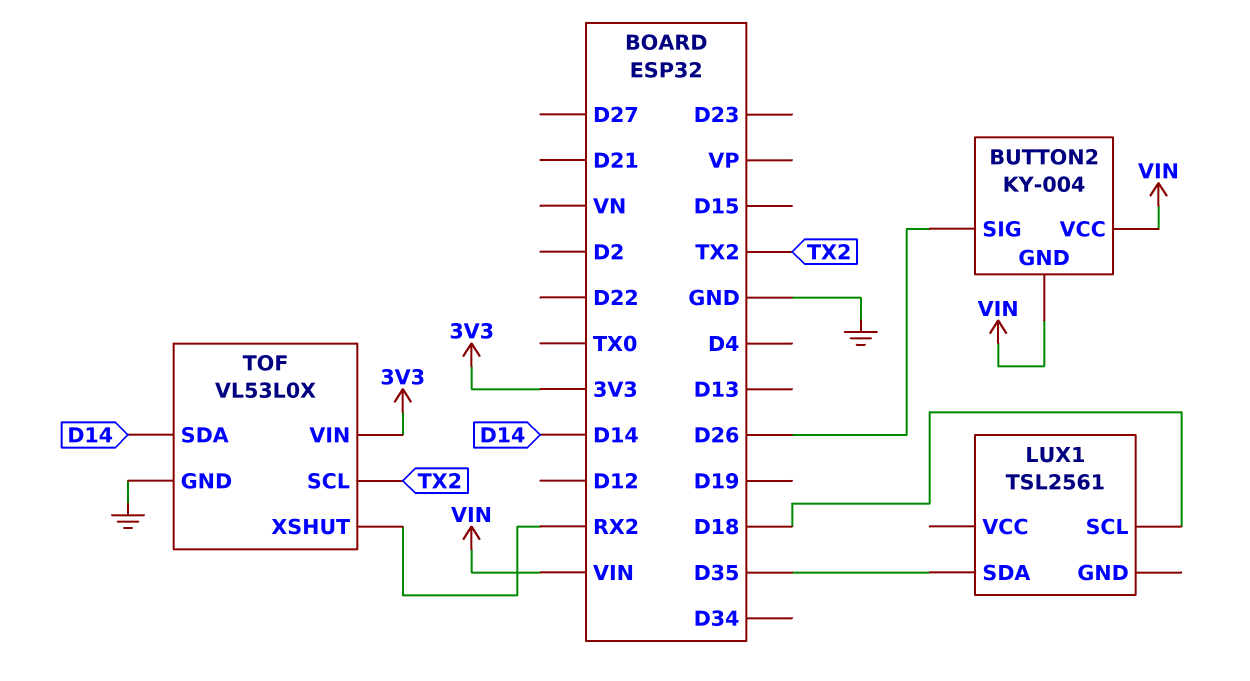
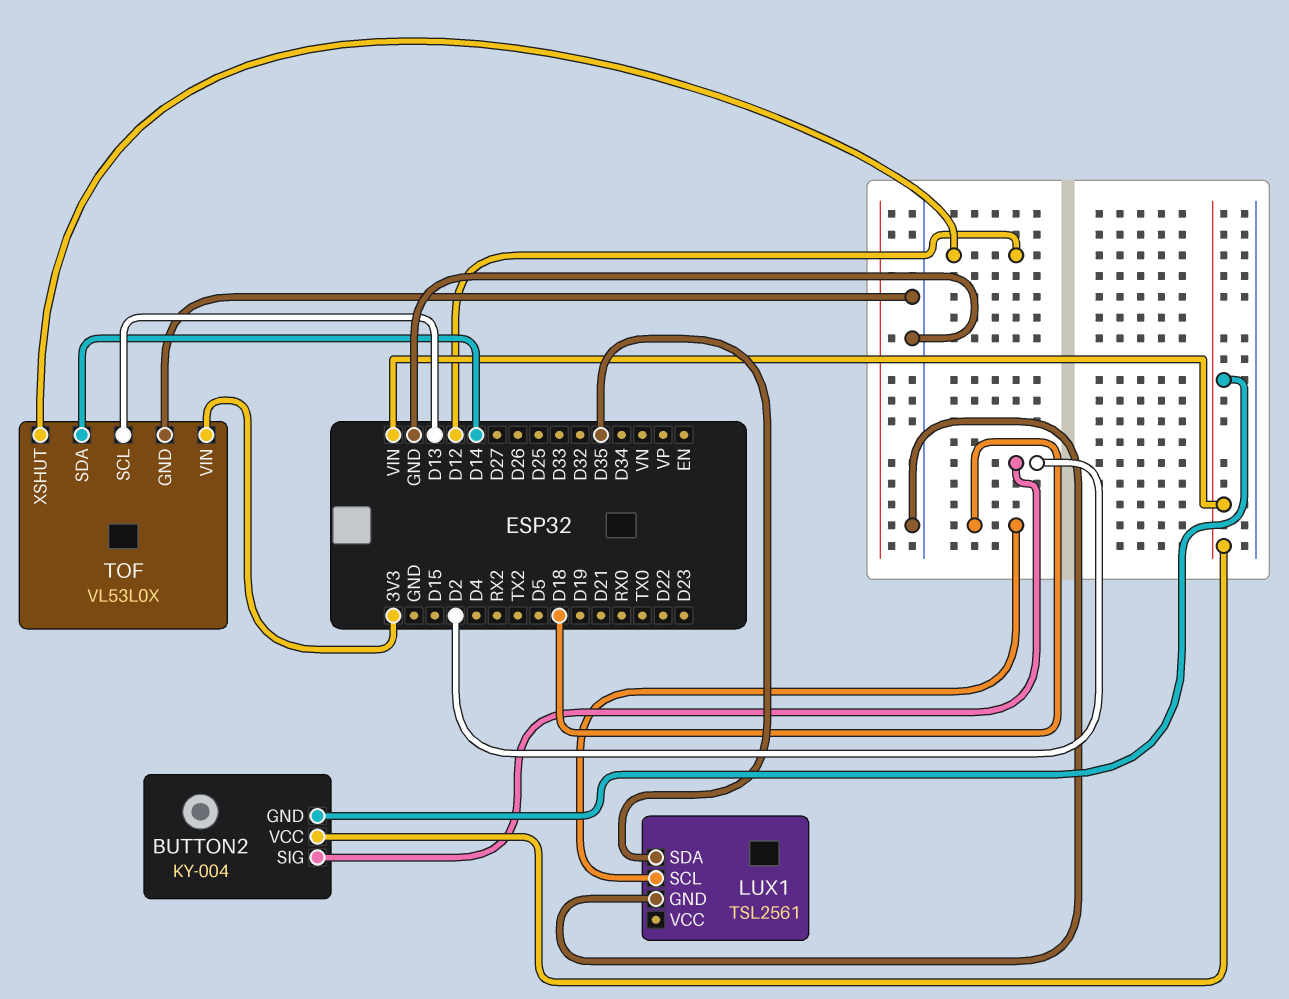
BUTTON2 pin SIG: D26 -> D2
LUX1 pin GND: none -> GND
TOF pin SCL: TX2 -> D13
TOF pin XSHUT: RX2 -> D12

